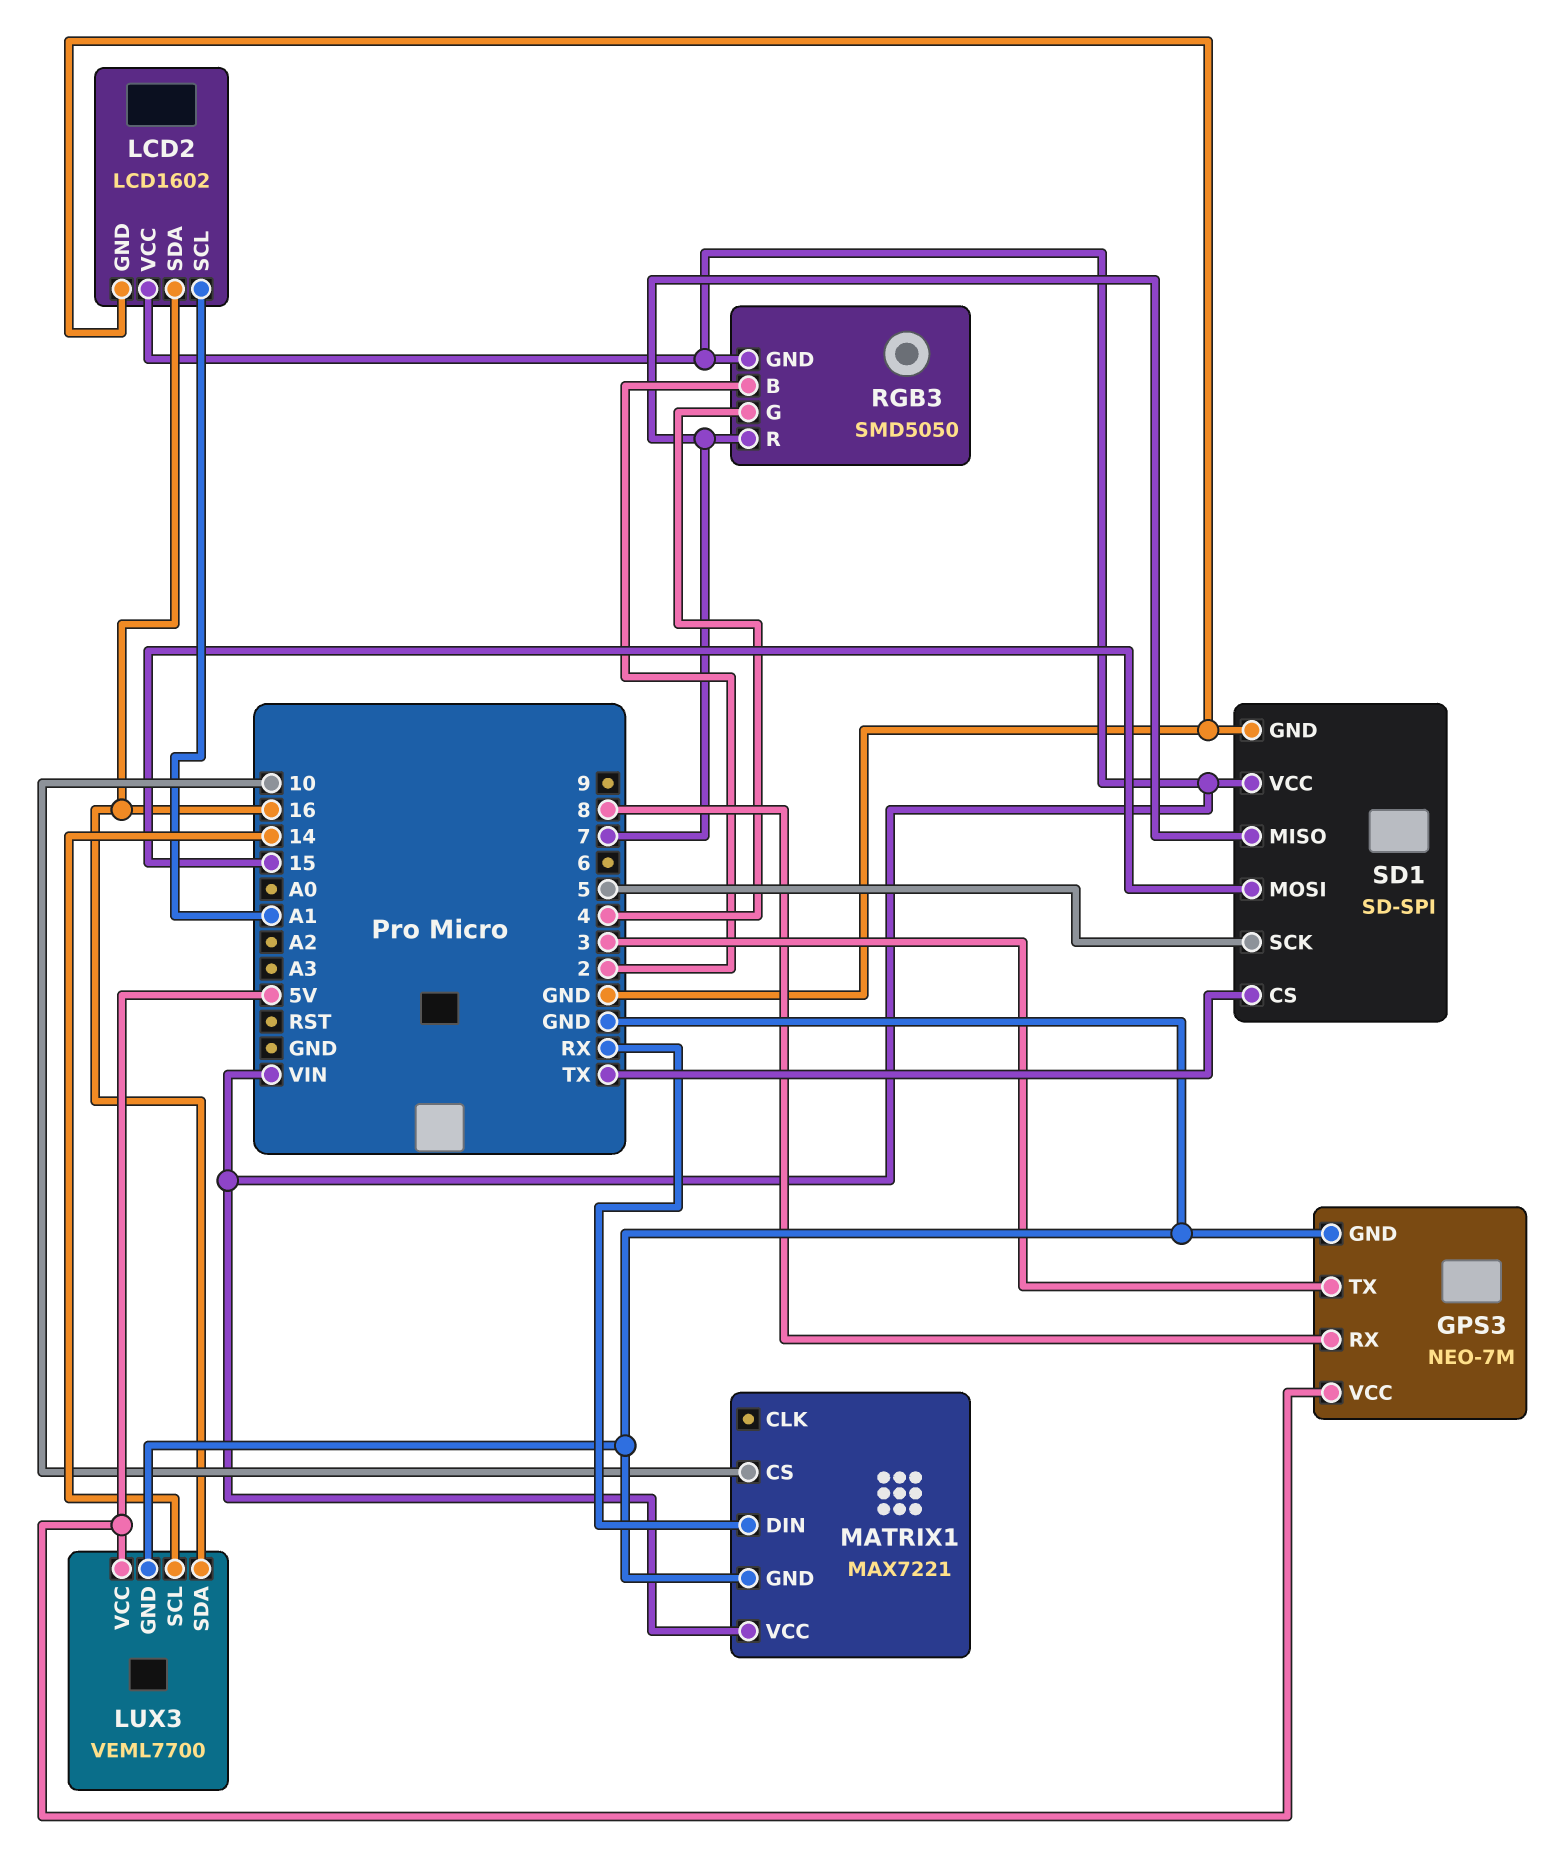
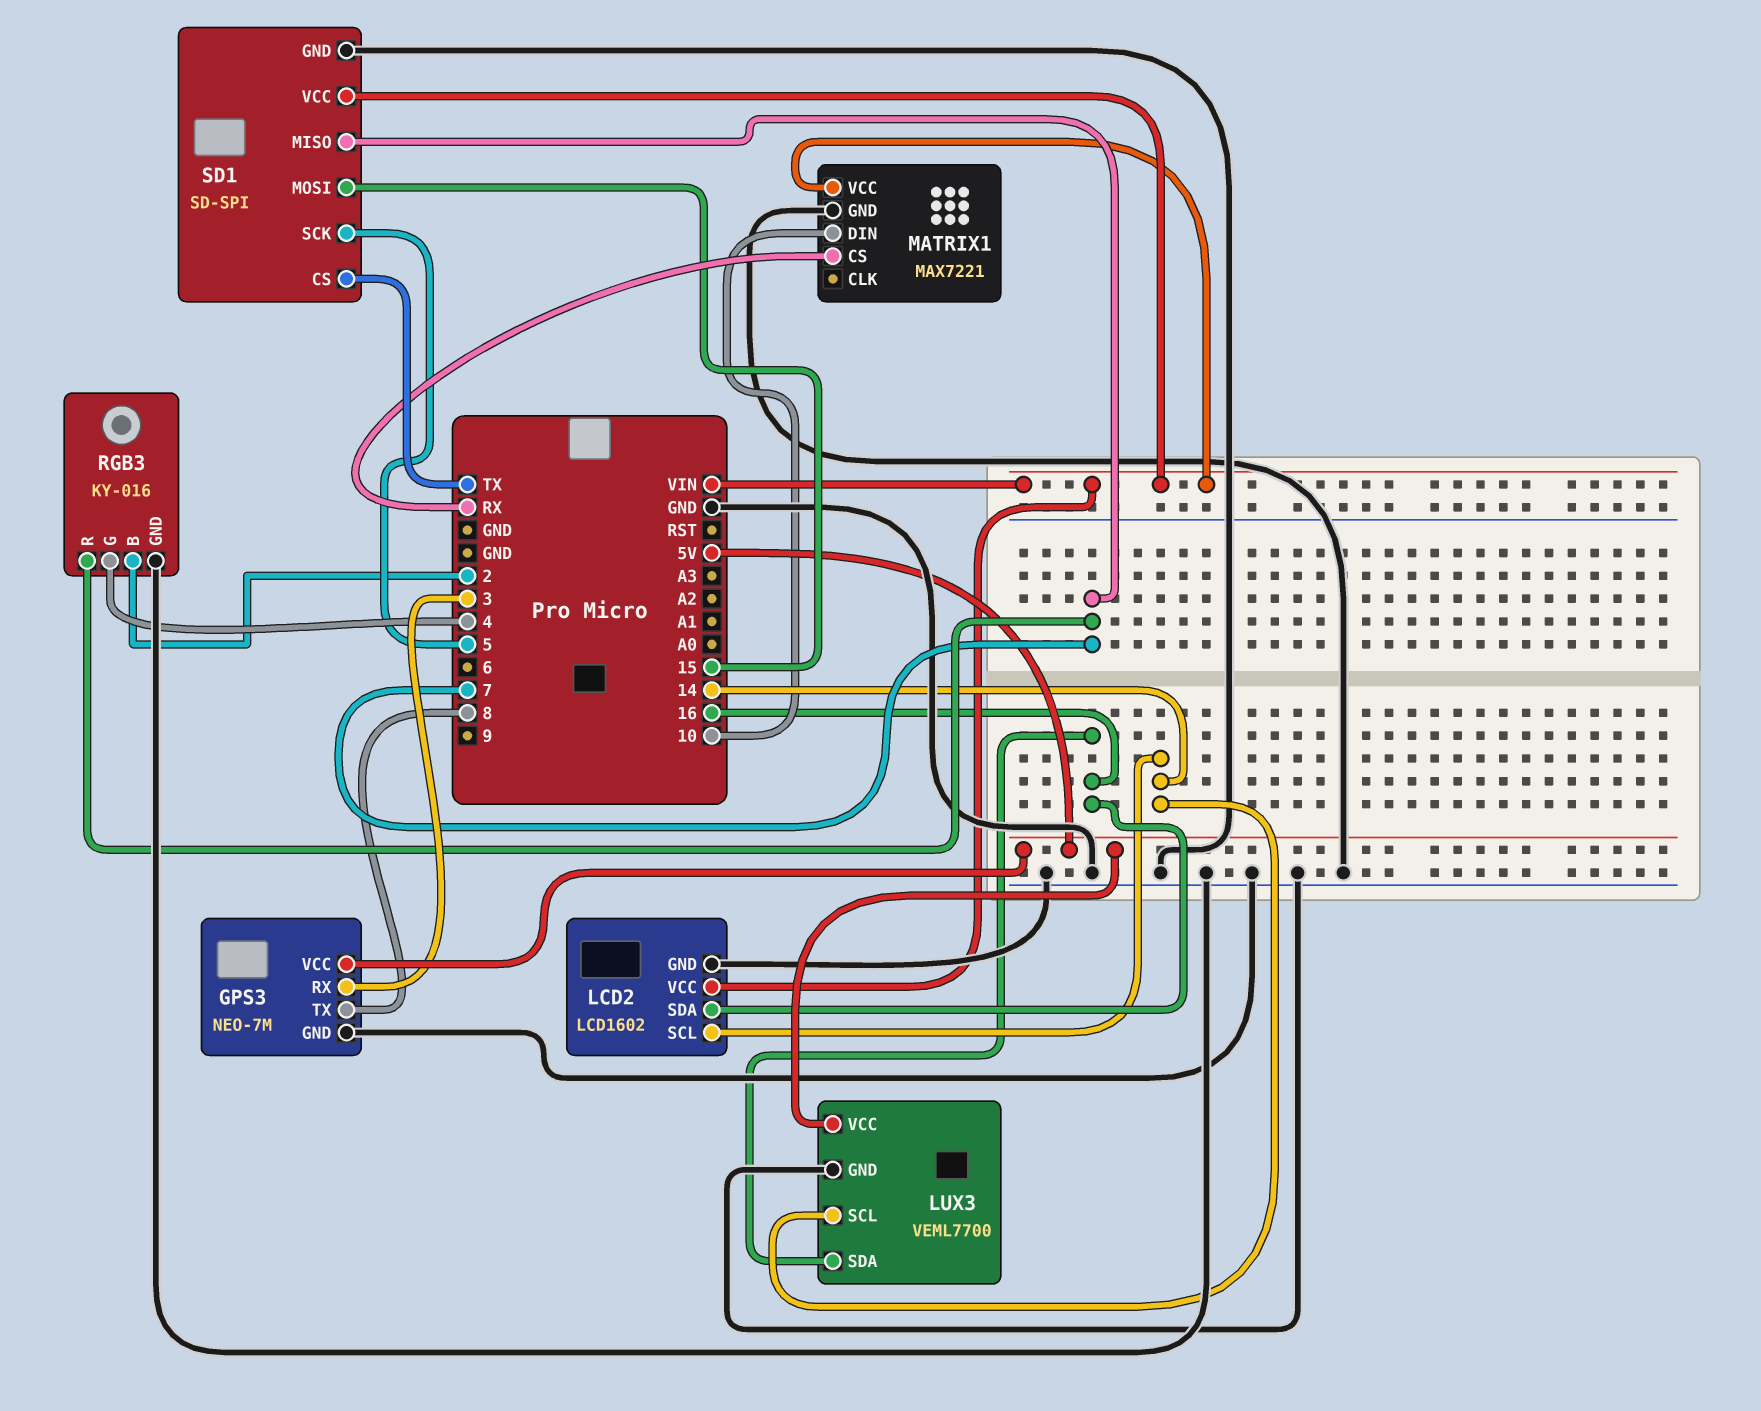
GPS3 pin RX: 8 -> 3
GPS3 pin TX: 3 -> 8
LCD2 pin SCL: A1 -> 14
MATRIX1 pin CS: 10 -> RX
MATRIX1 pin DIN: RX -> 10
RGB3: SMD5050 -> KY-016
RGB3 pin GND: VIN -> GND

